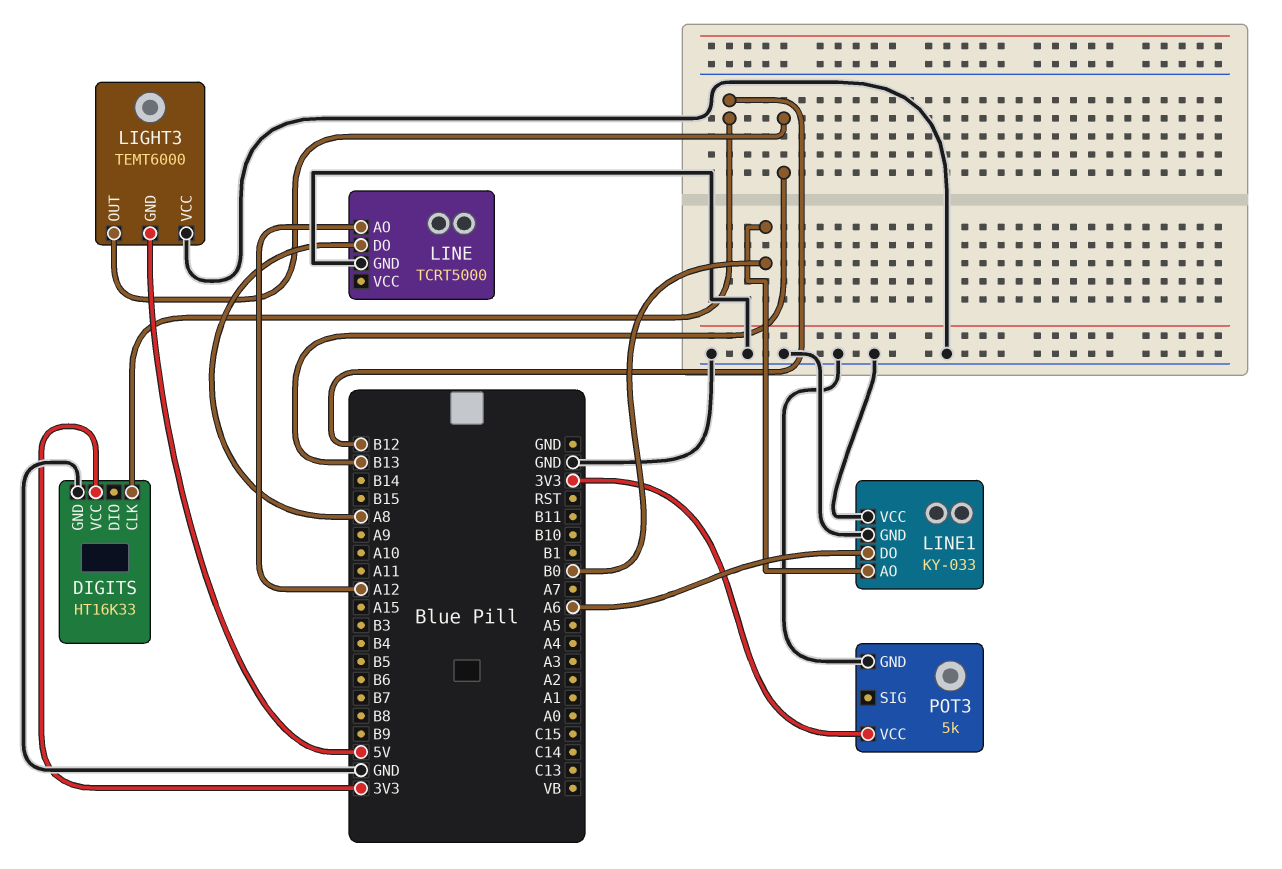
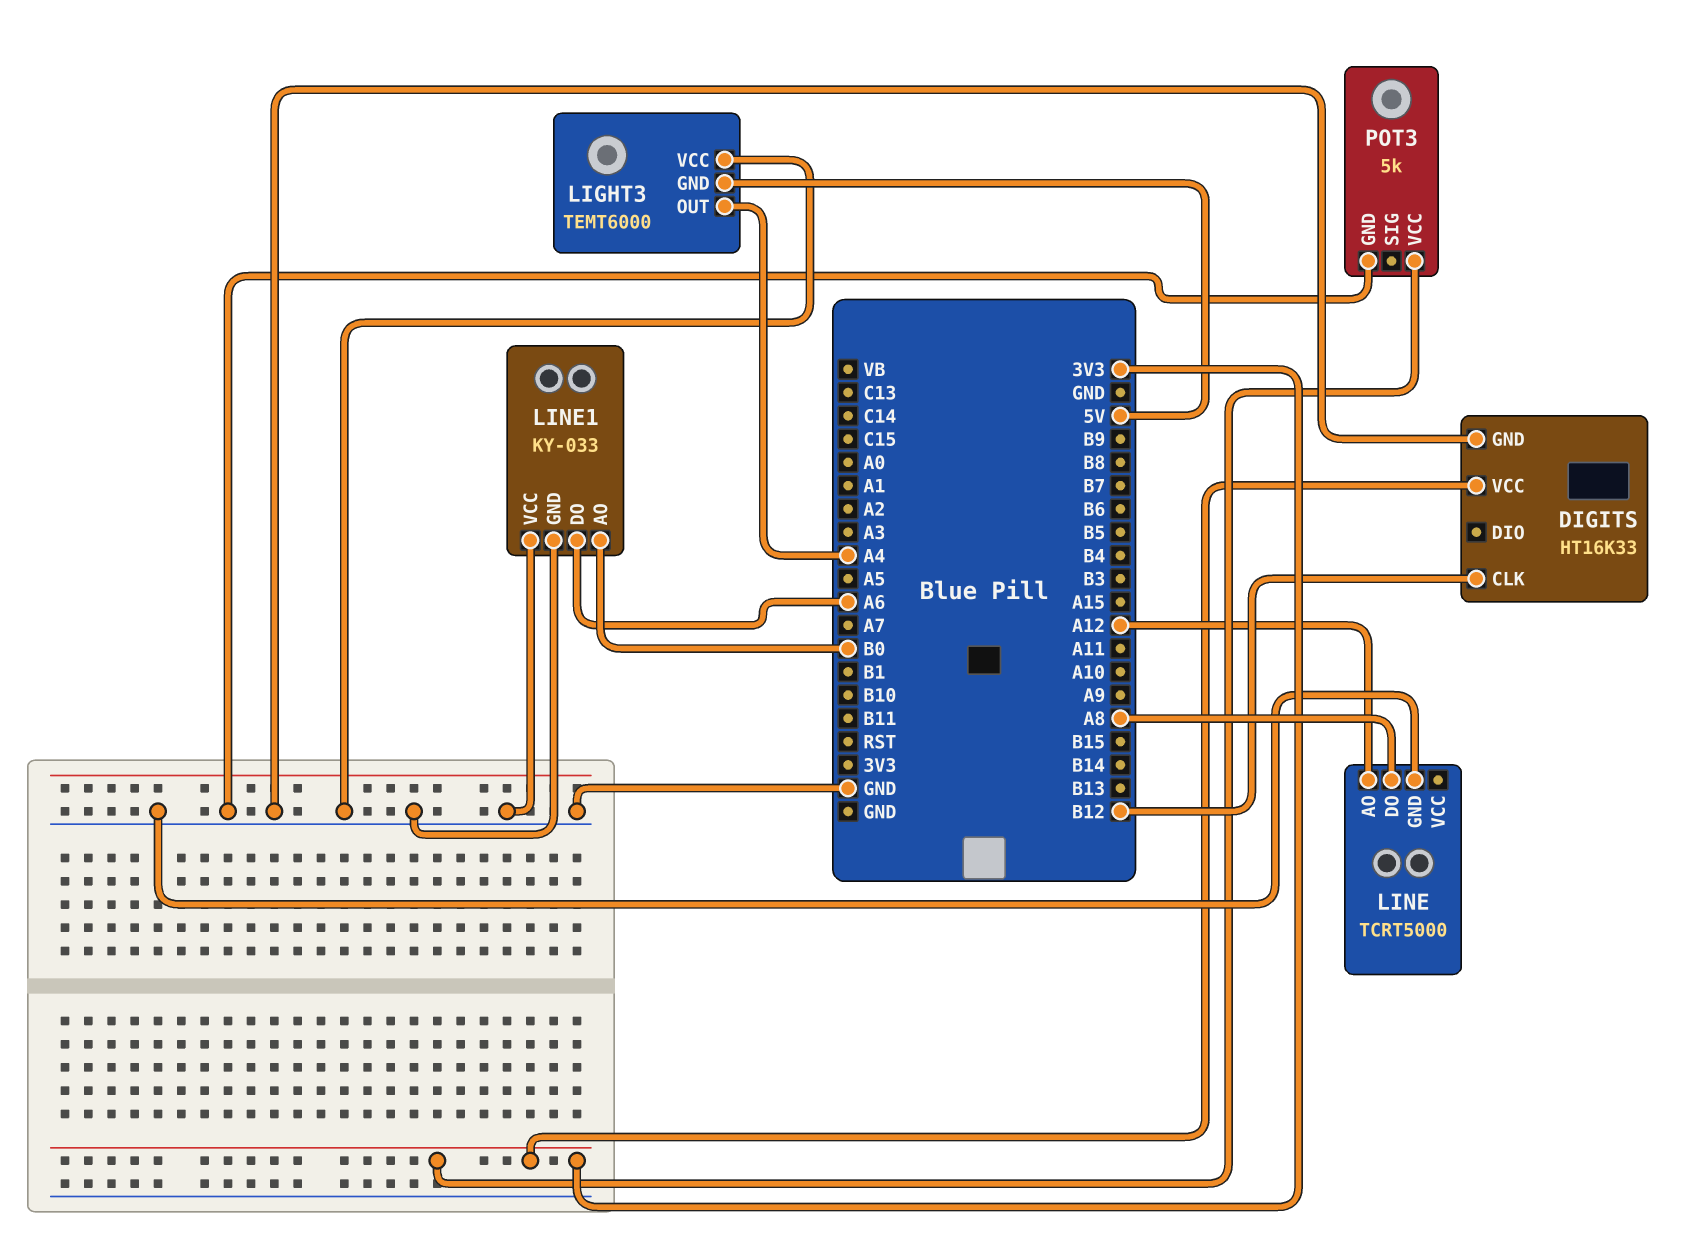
LIGHT3 pin OUT: B13 -> A4

